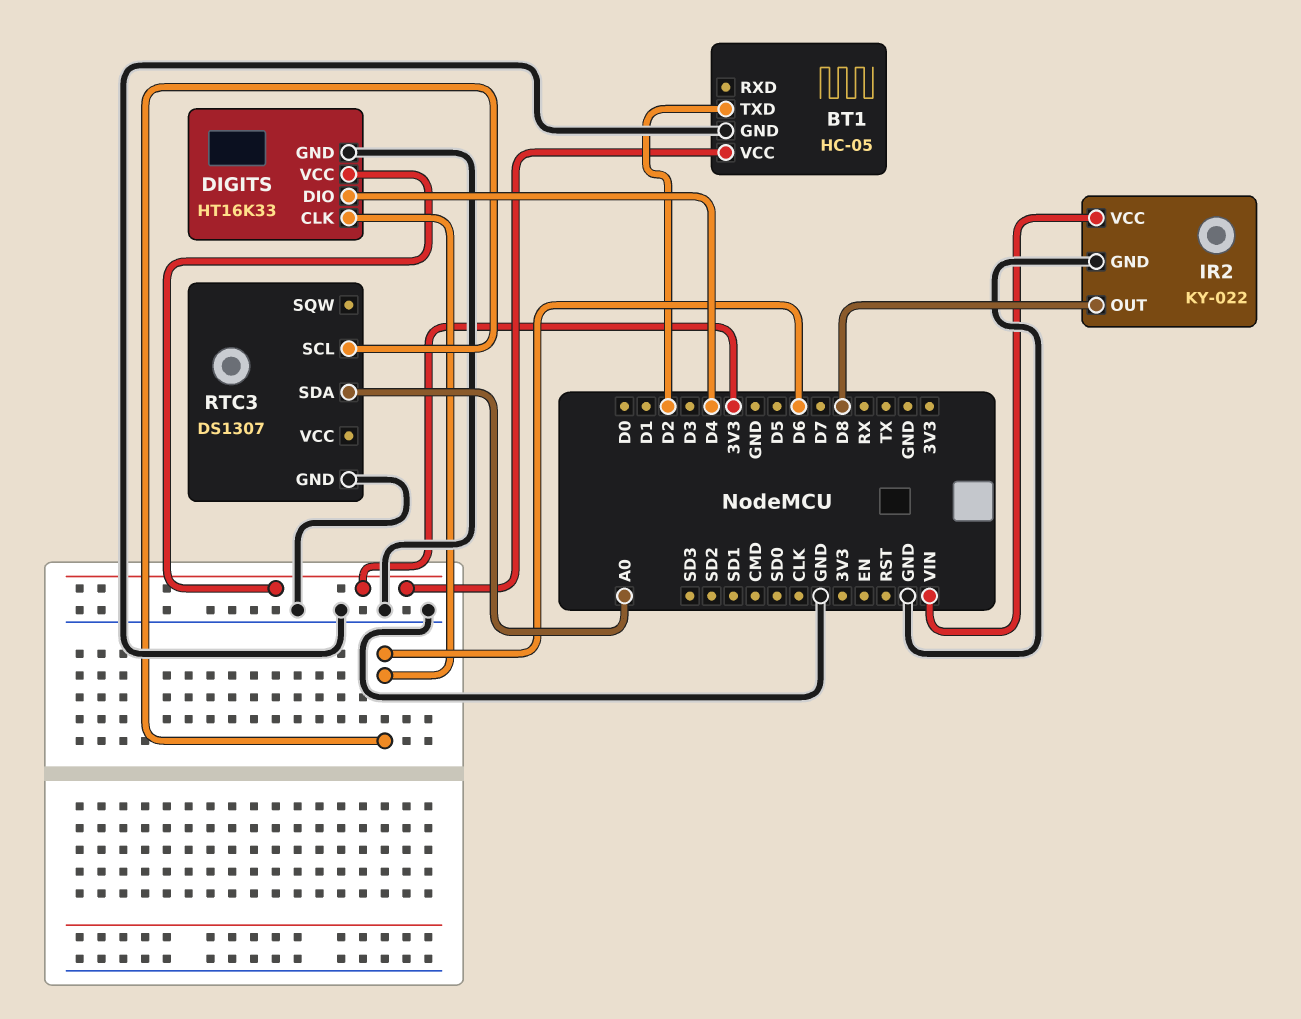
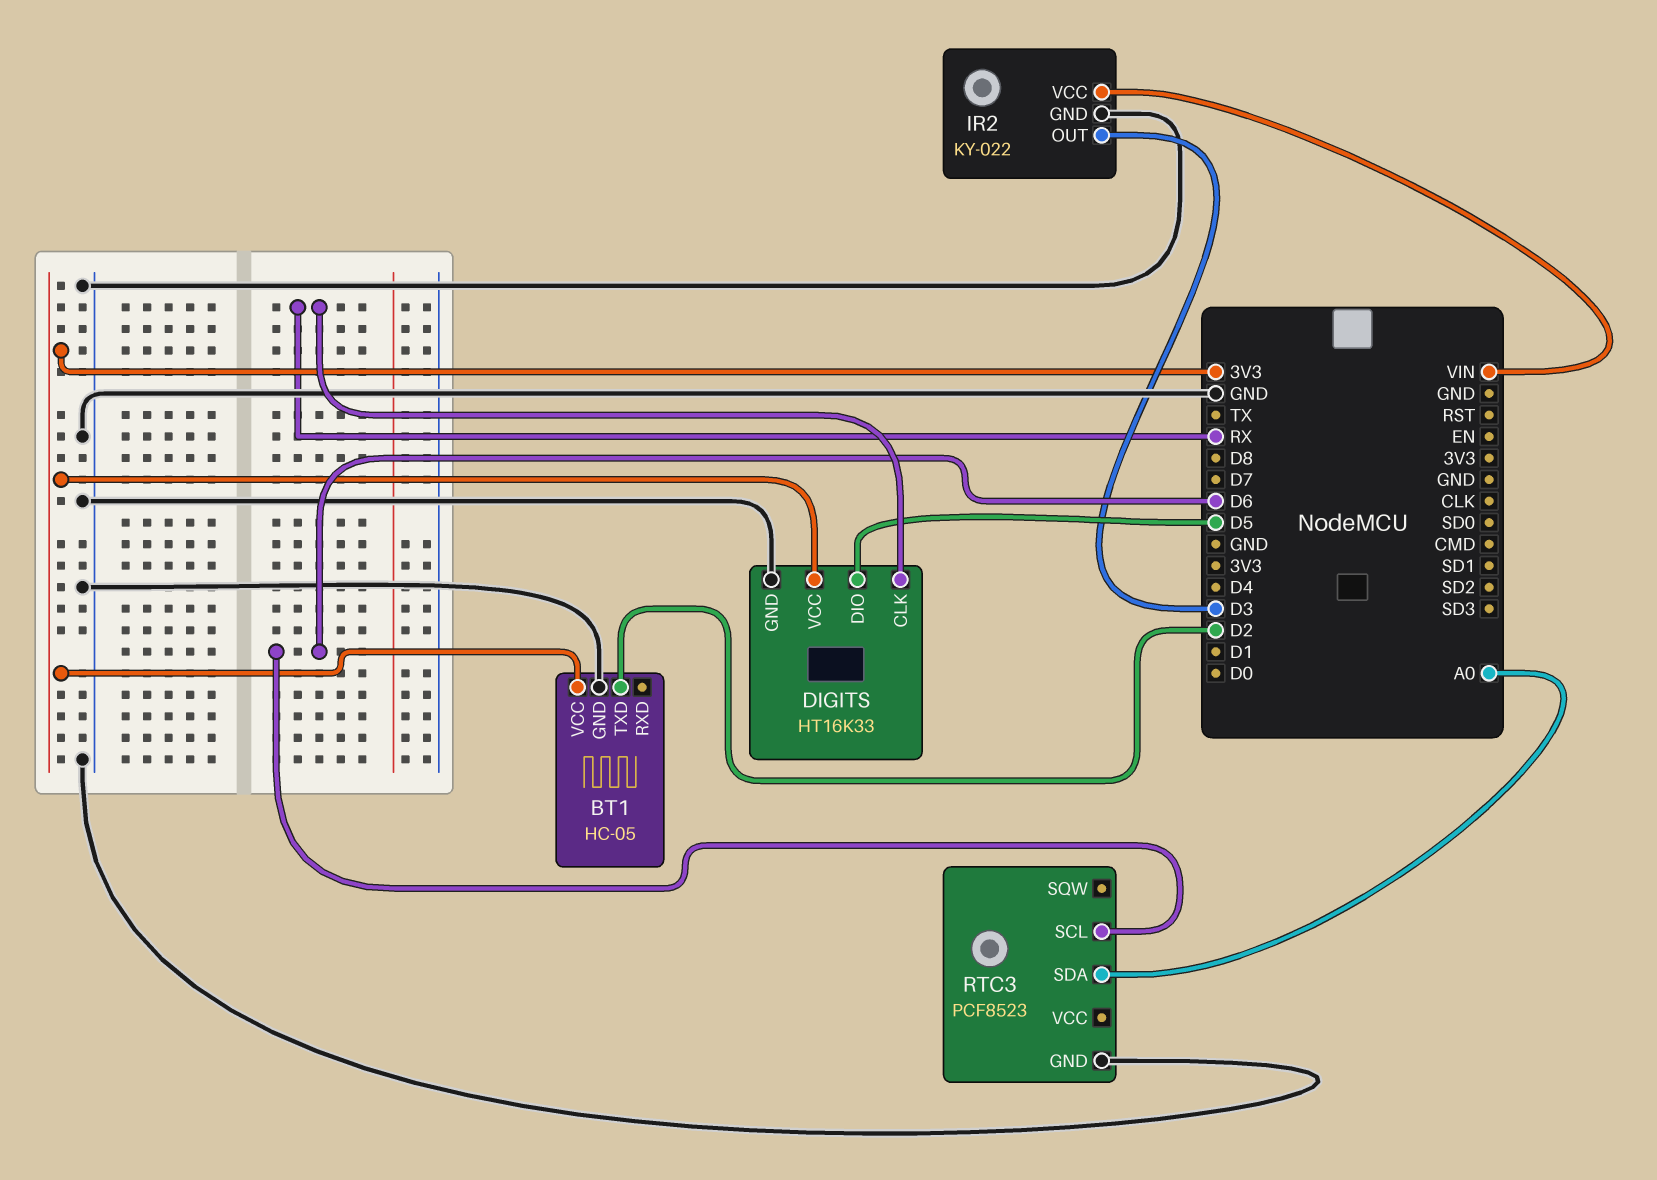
DIGITS pin CLK: D6 -> RX
DIGITS pin DIO: D4 -> D5
IR2 pin OUT: D8 -> D3
RTC3: DS1307 -> PCF8523

